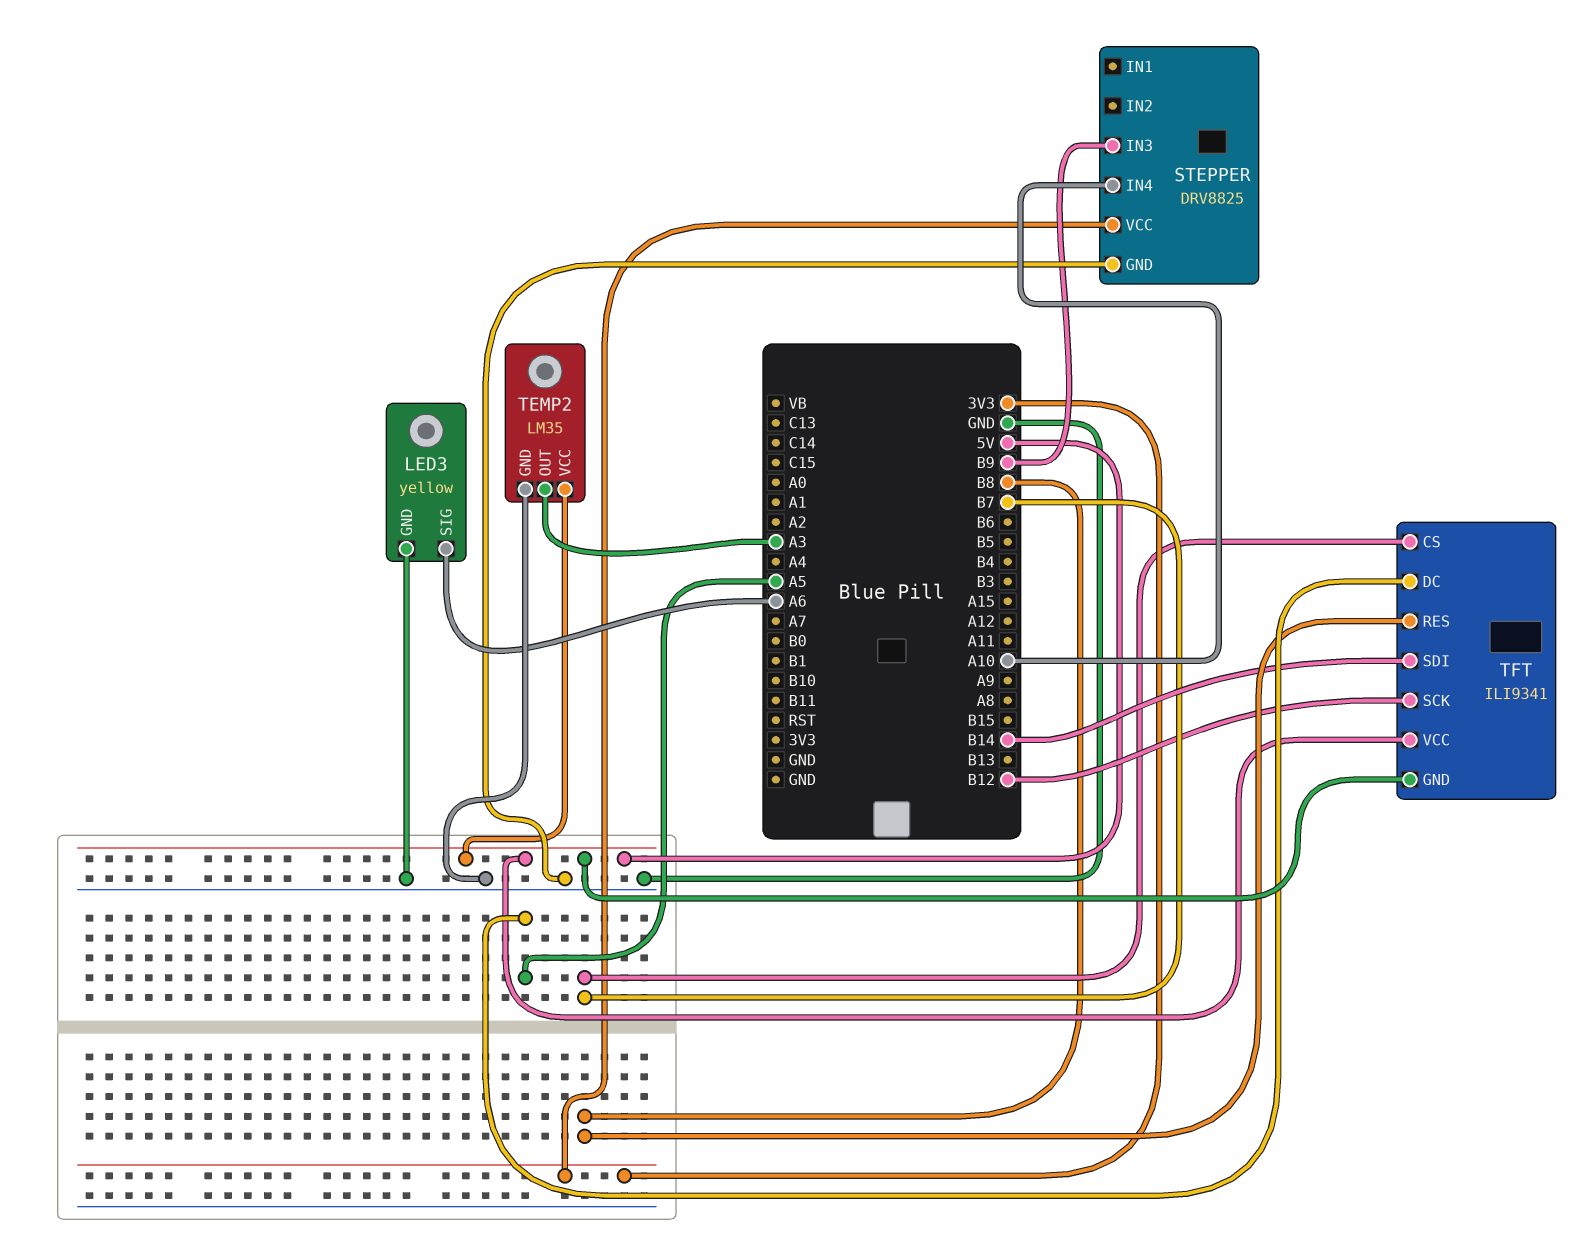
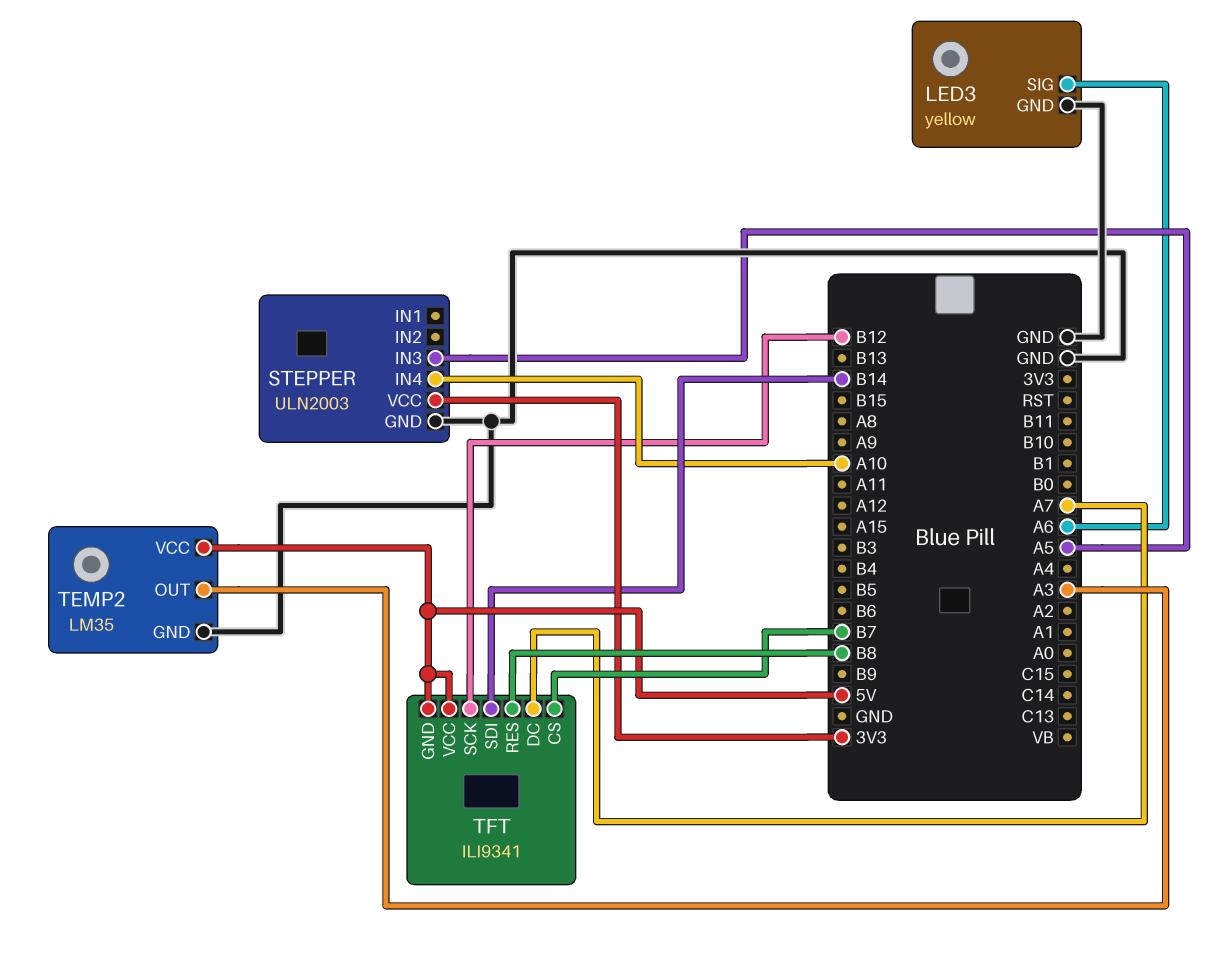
STEPPER: DRV8825 -> ULN2003
STEPPER pin IN3: B9 -> A5
TFT pin DC: A5 -> A7

